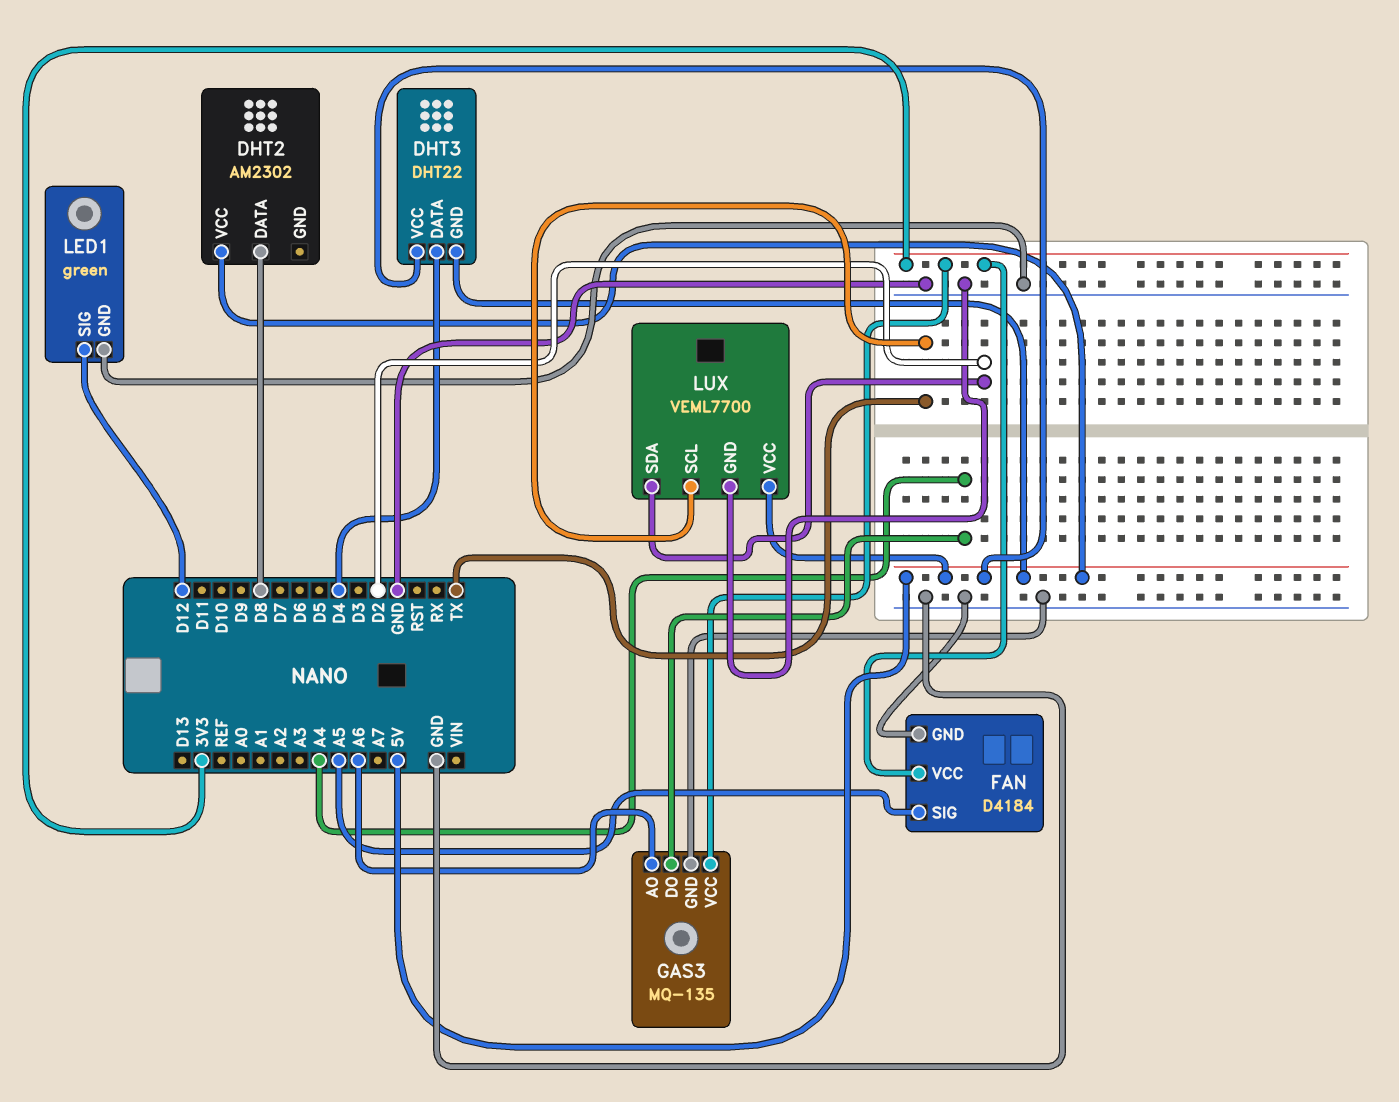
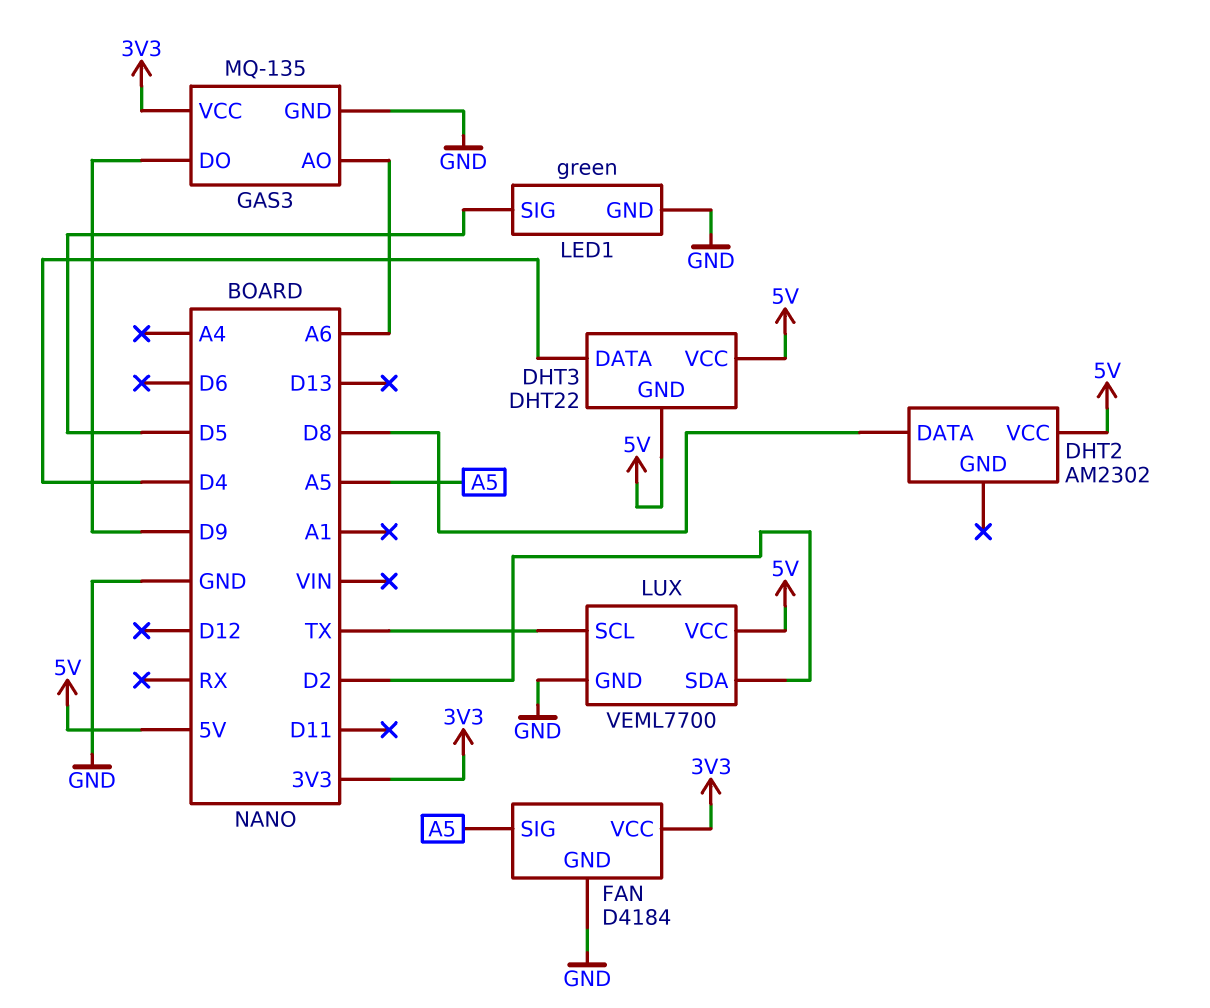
GAS3 pin DO: A4 -> D9
LED1 pin SIG: D12 -> D5

